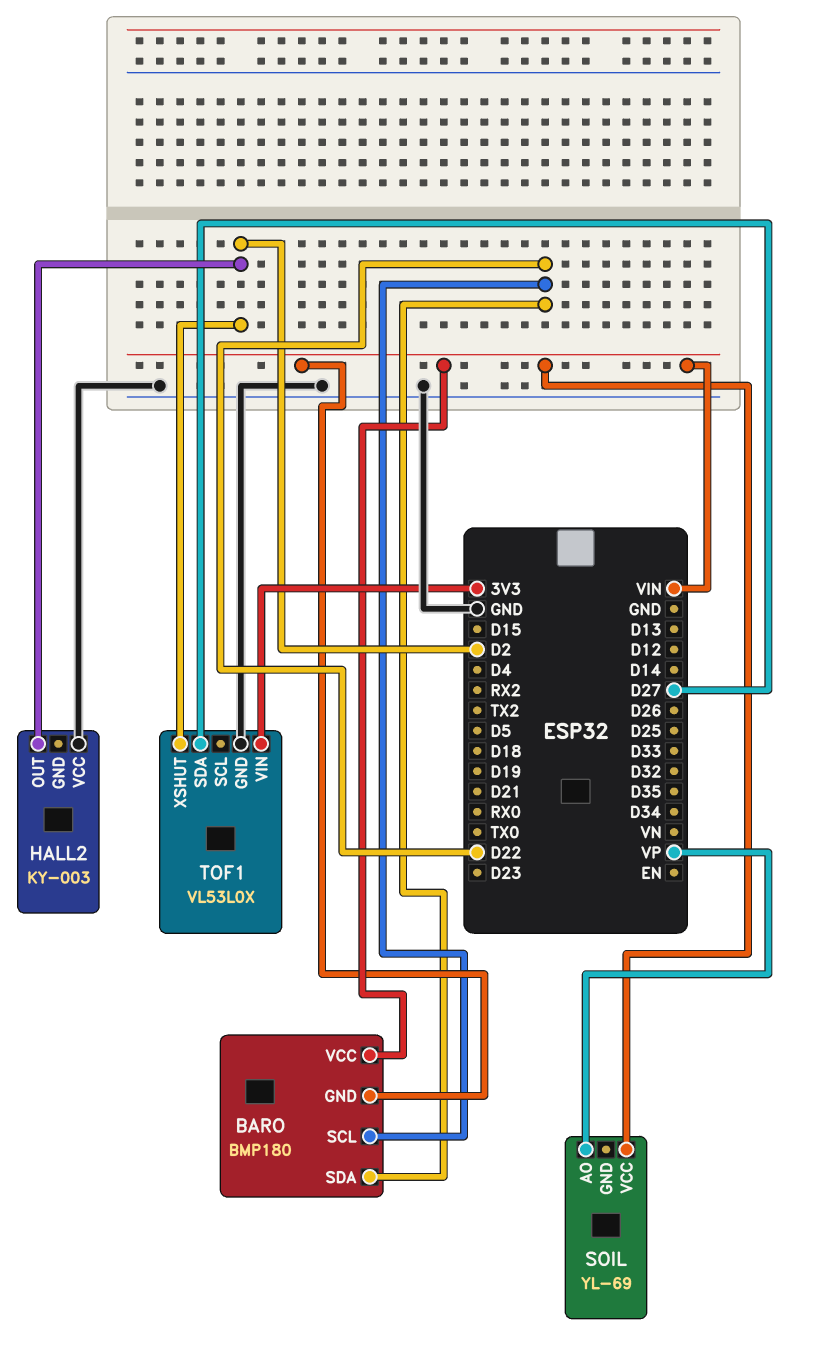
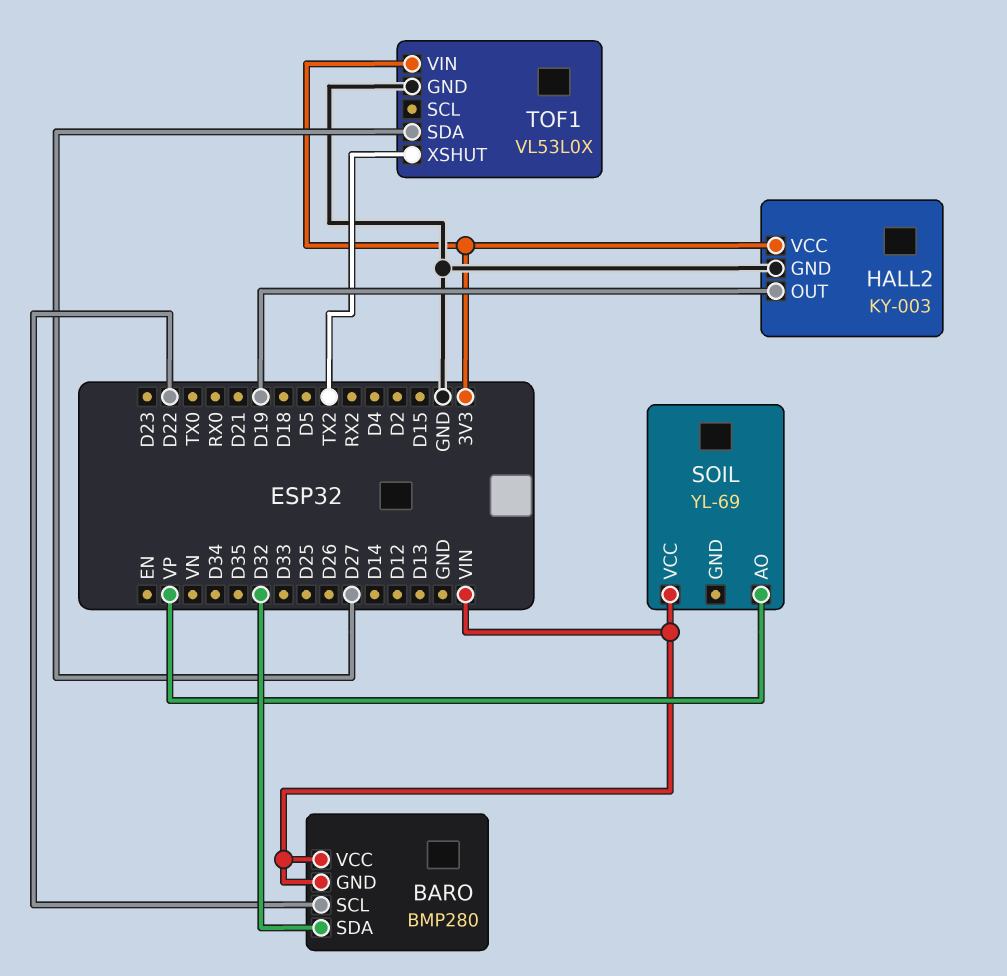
BARO: BMP180 -> BMP280
BARO pin SDA: D22 -> D32
HALL2 pin GND: none -> GND
HALL2 pin OUT: D2 -> D19
HALL2 pin VCC: GND -> 3V3
TOF1 pin XSHUT: D2 -> TX2

